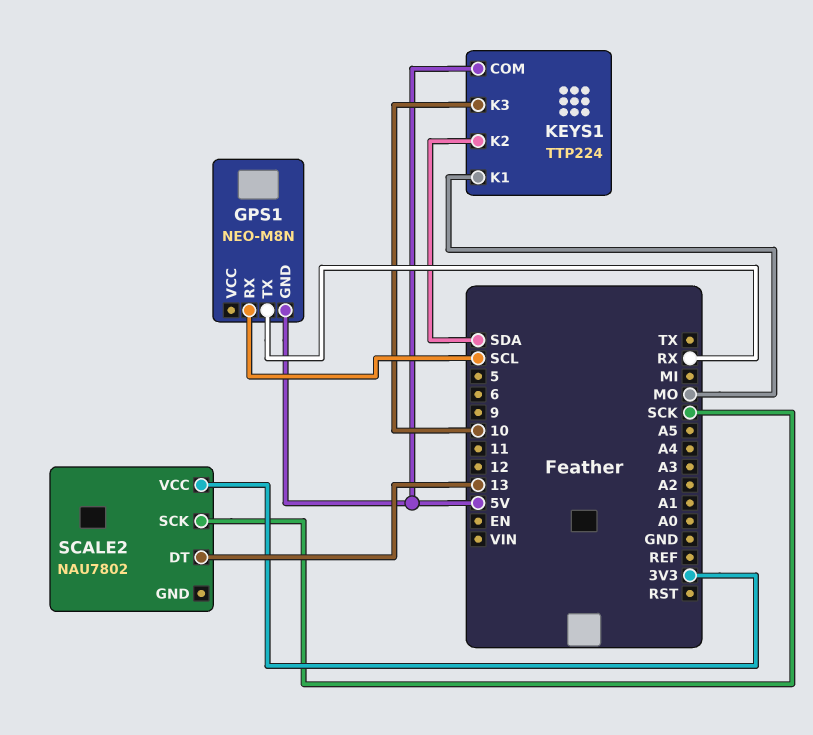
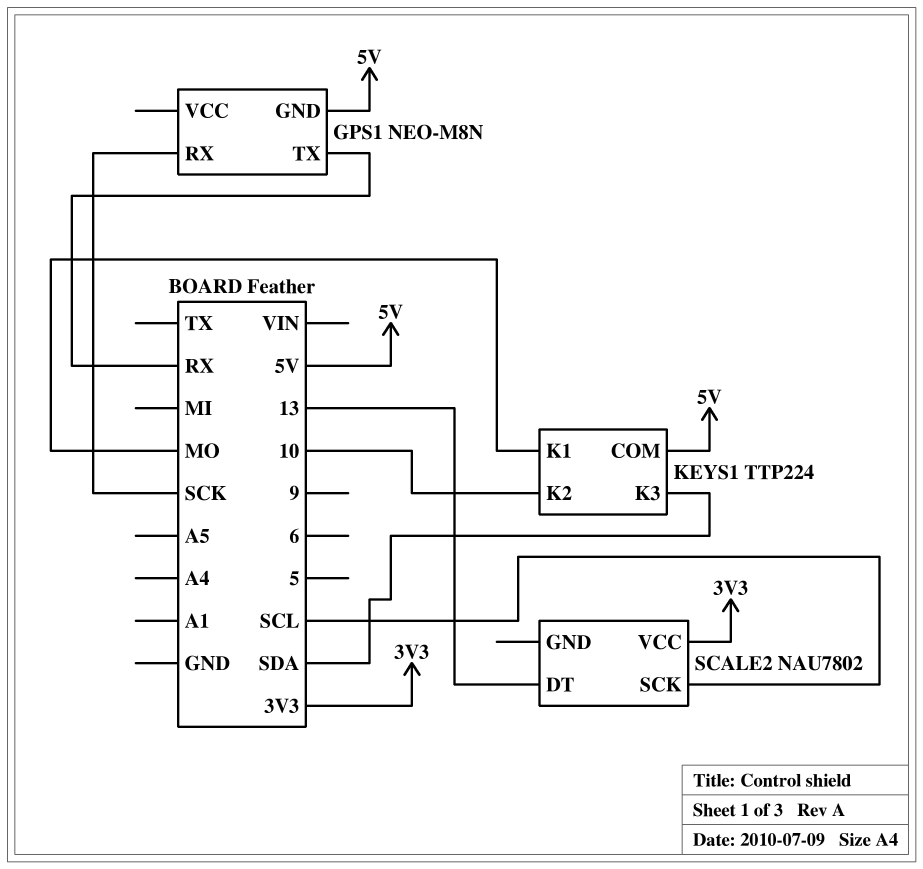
GPS1 pin RX: SCL -> SCK
KEYS1 pin K2: SDA -> 10
KEYS1 pin K3: 10 -> SDA
SCALE2 pin SCK: SCK -> SCL

